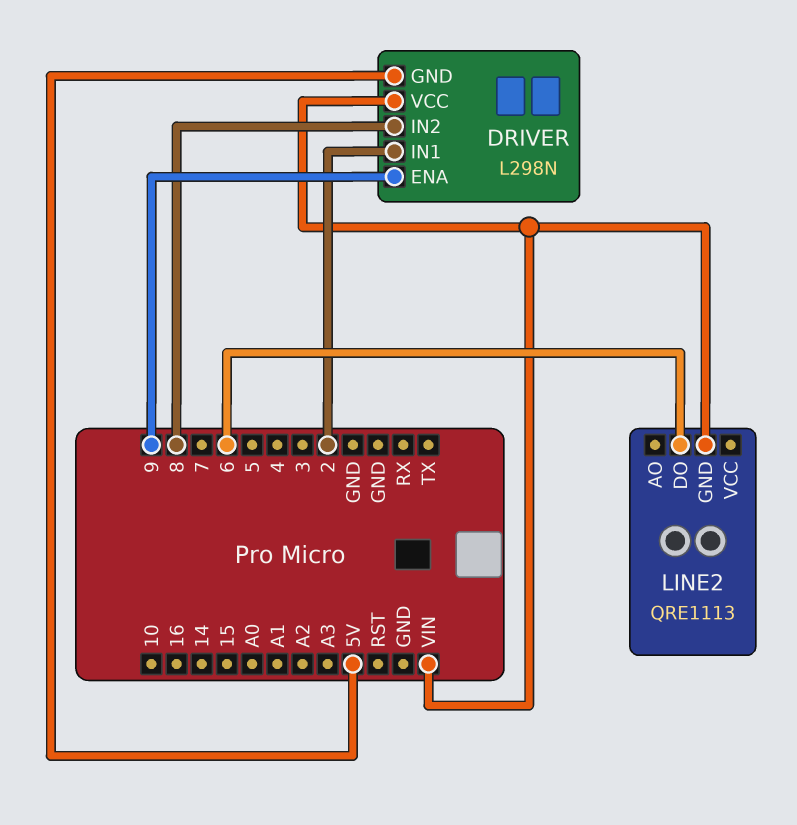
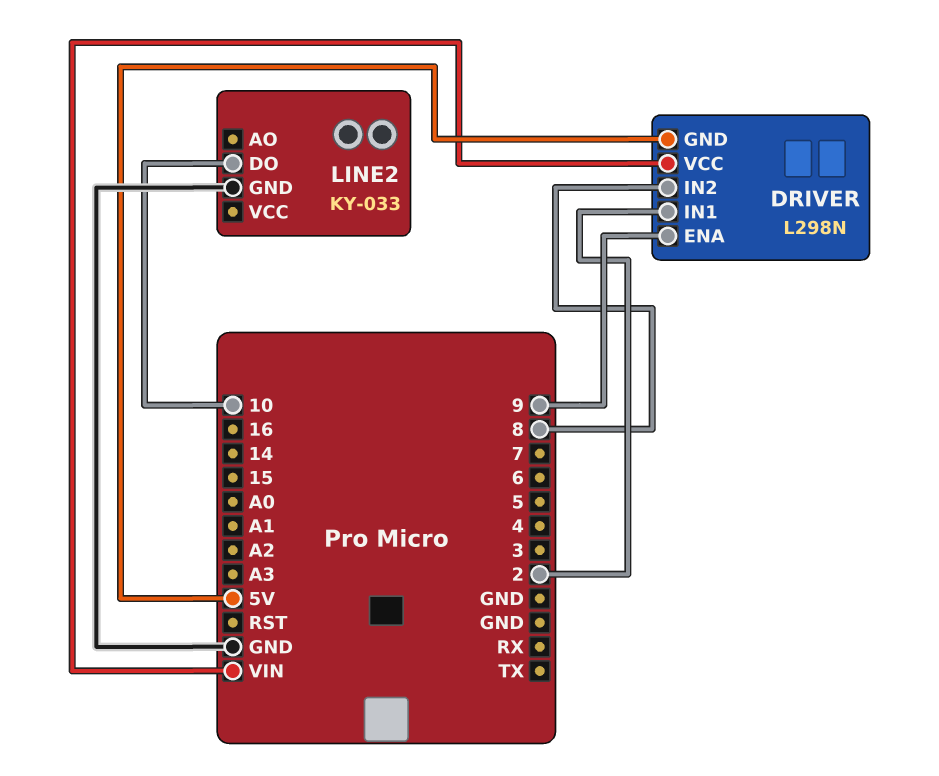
LINE2: QRE1113 -> KY-033
LINE2 pin DO: 6 -> 10
LINE2 pin GND: VIN -> GND

